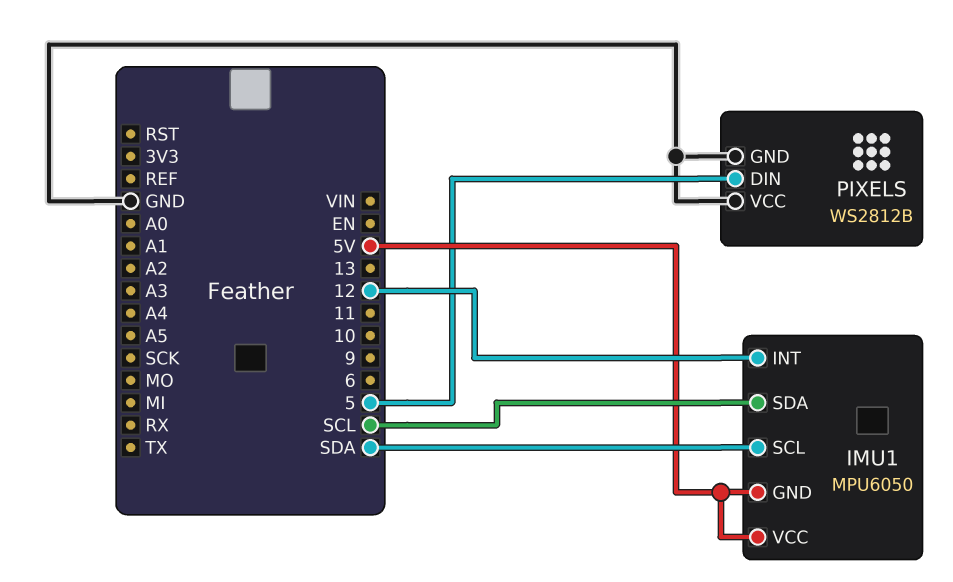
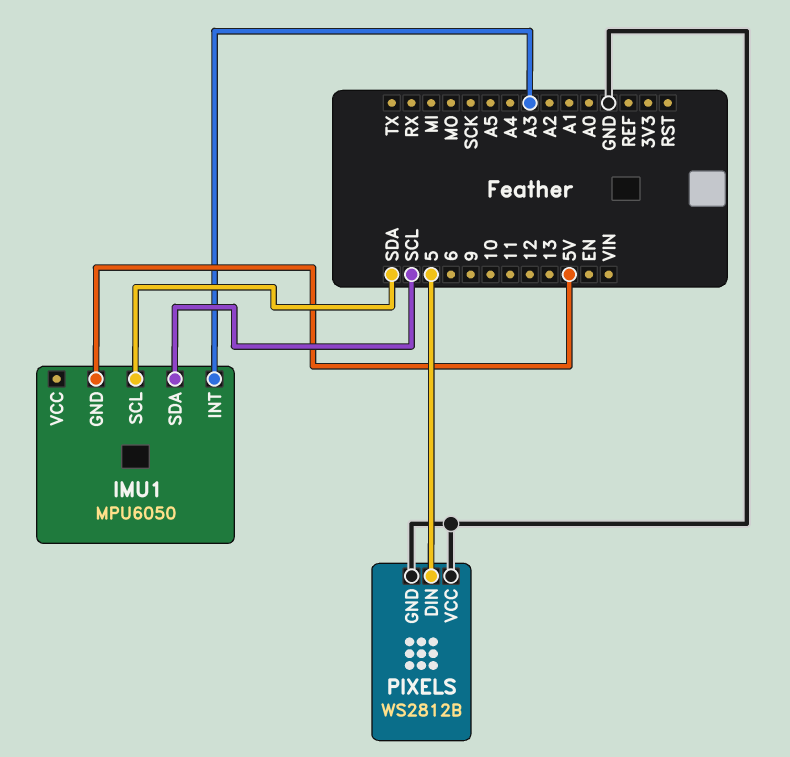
IMU1 pin INT: 12 -> A3
IMU1 pin VCC: 5V -> none

